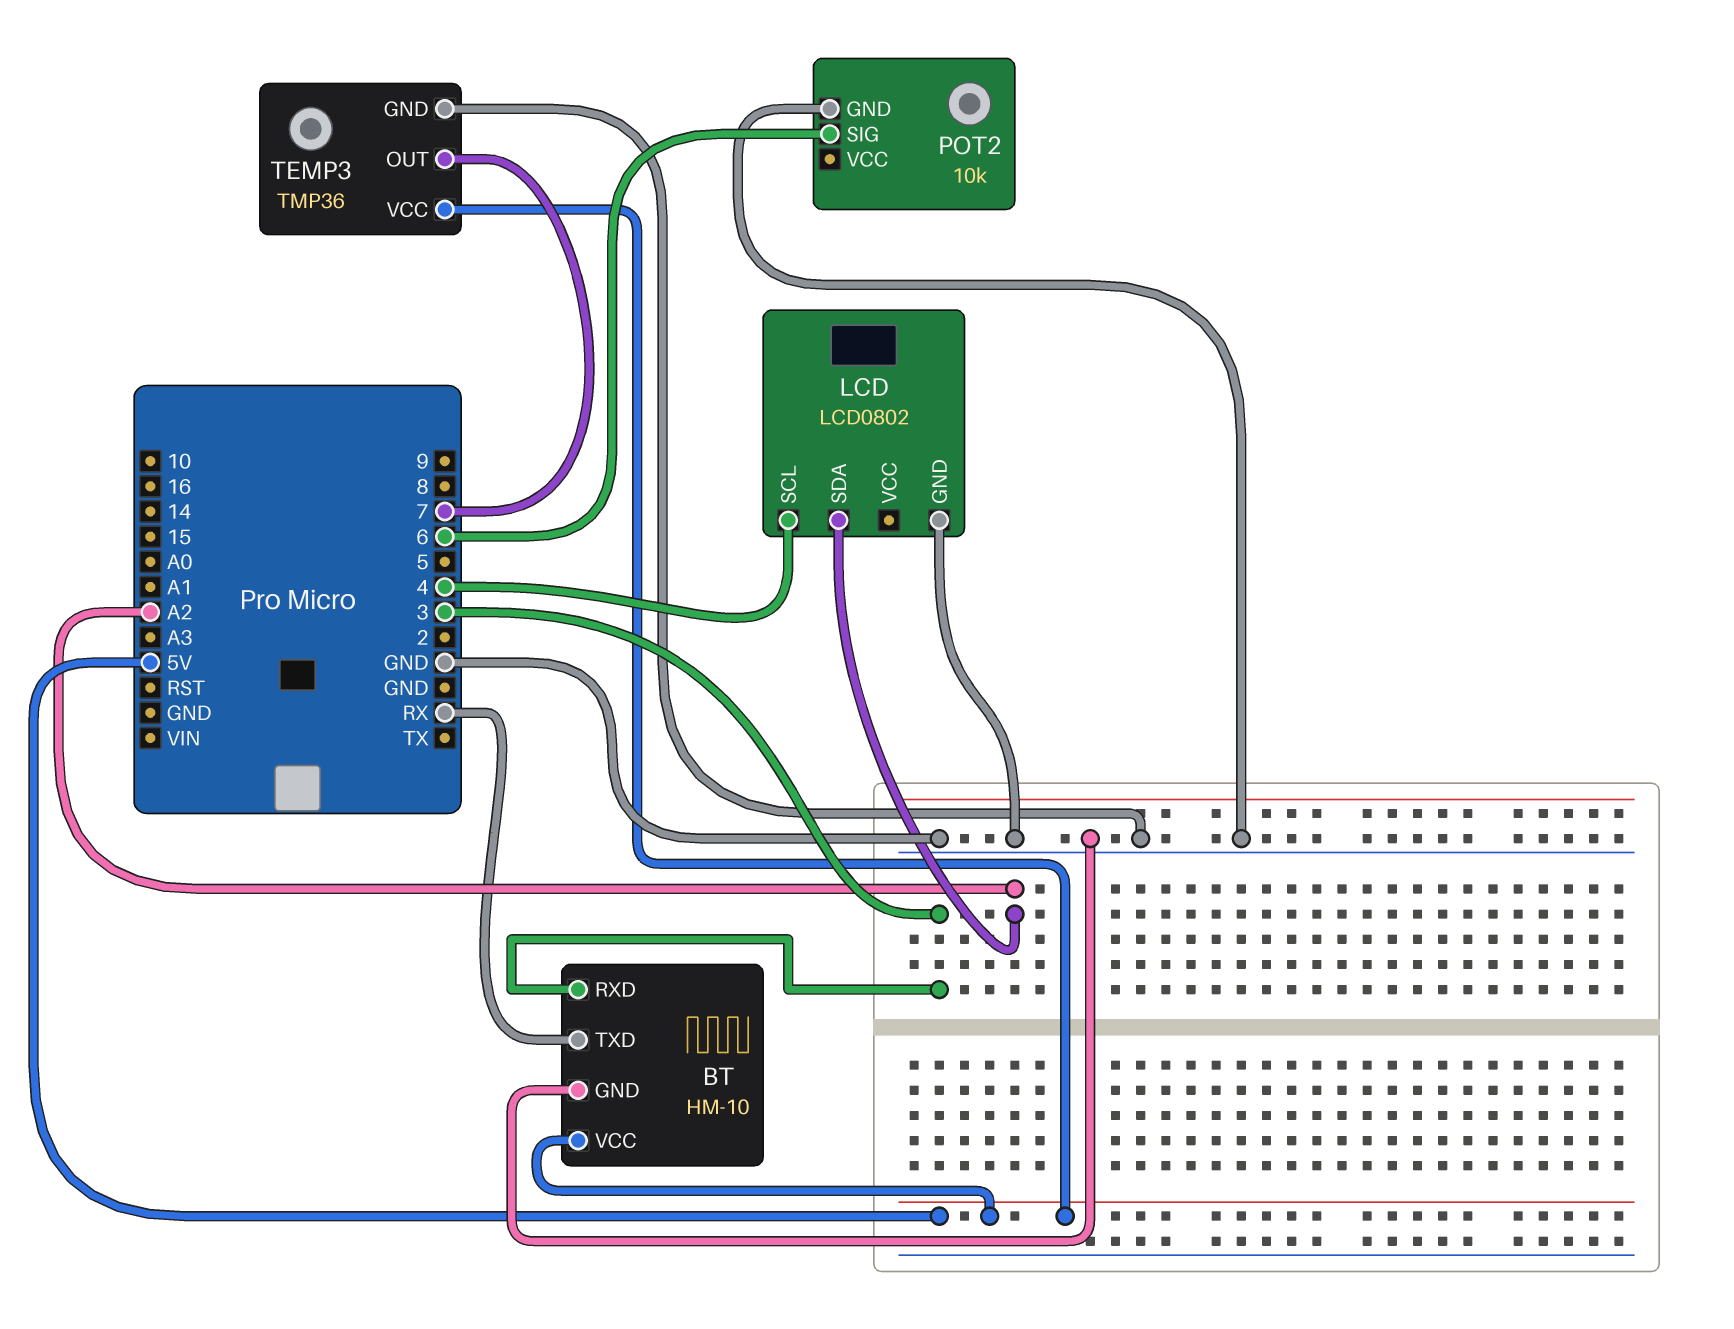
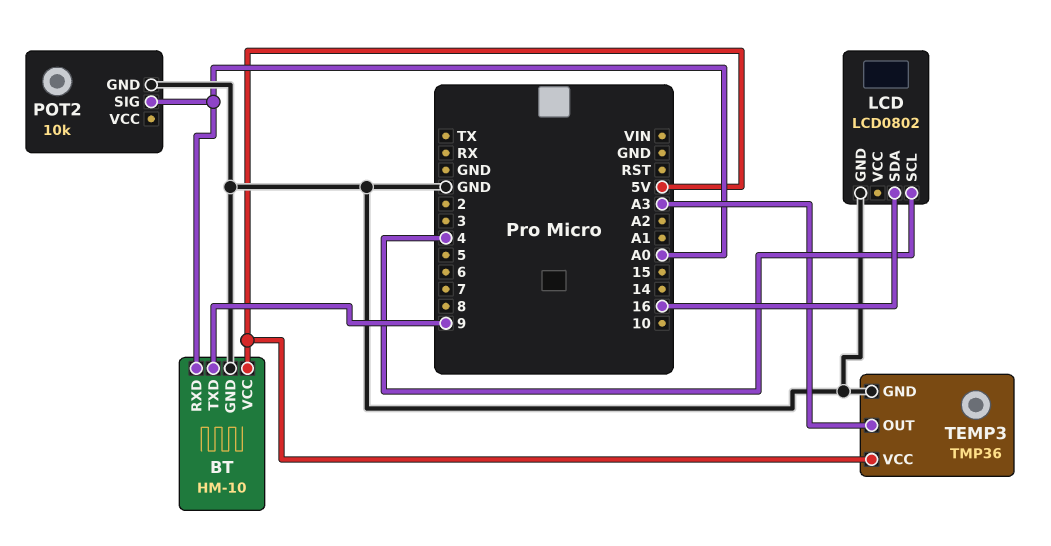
BT pin RXD: 3 -> A0
BT pin TXD: RX -> 9
LCD pin SDA: A2 -> 16
POT2 pin SIG: 6 -> A0
TEMP3 pin OUT: 7 -> A3

